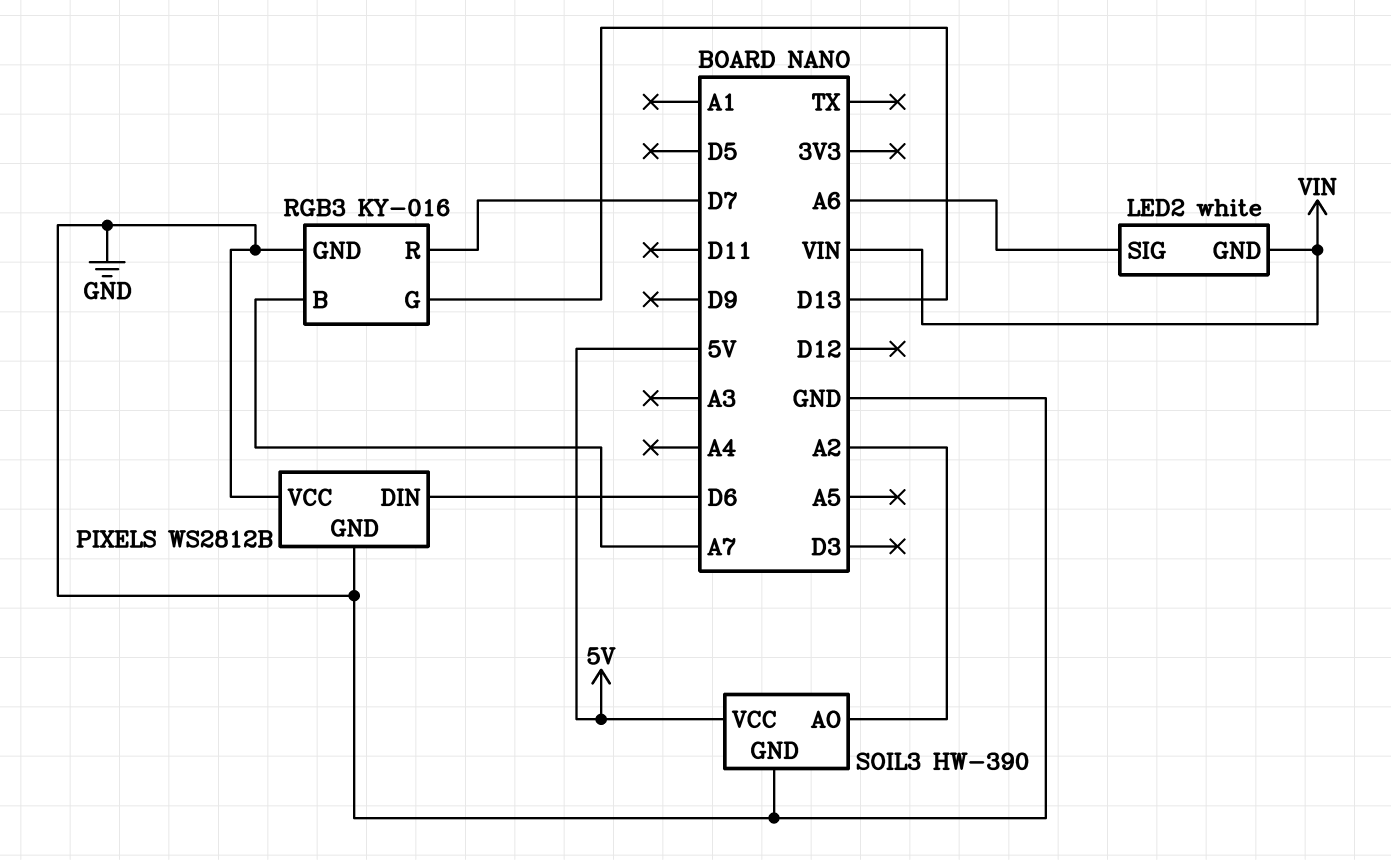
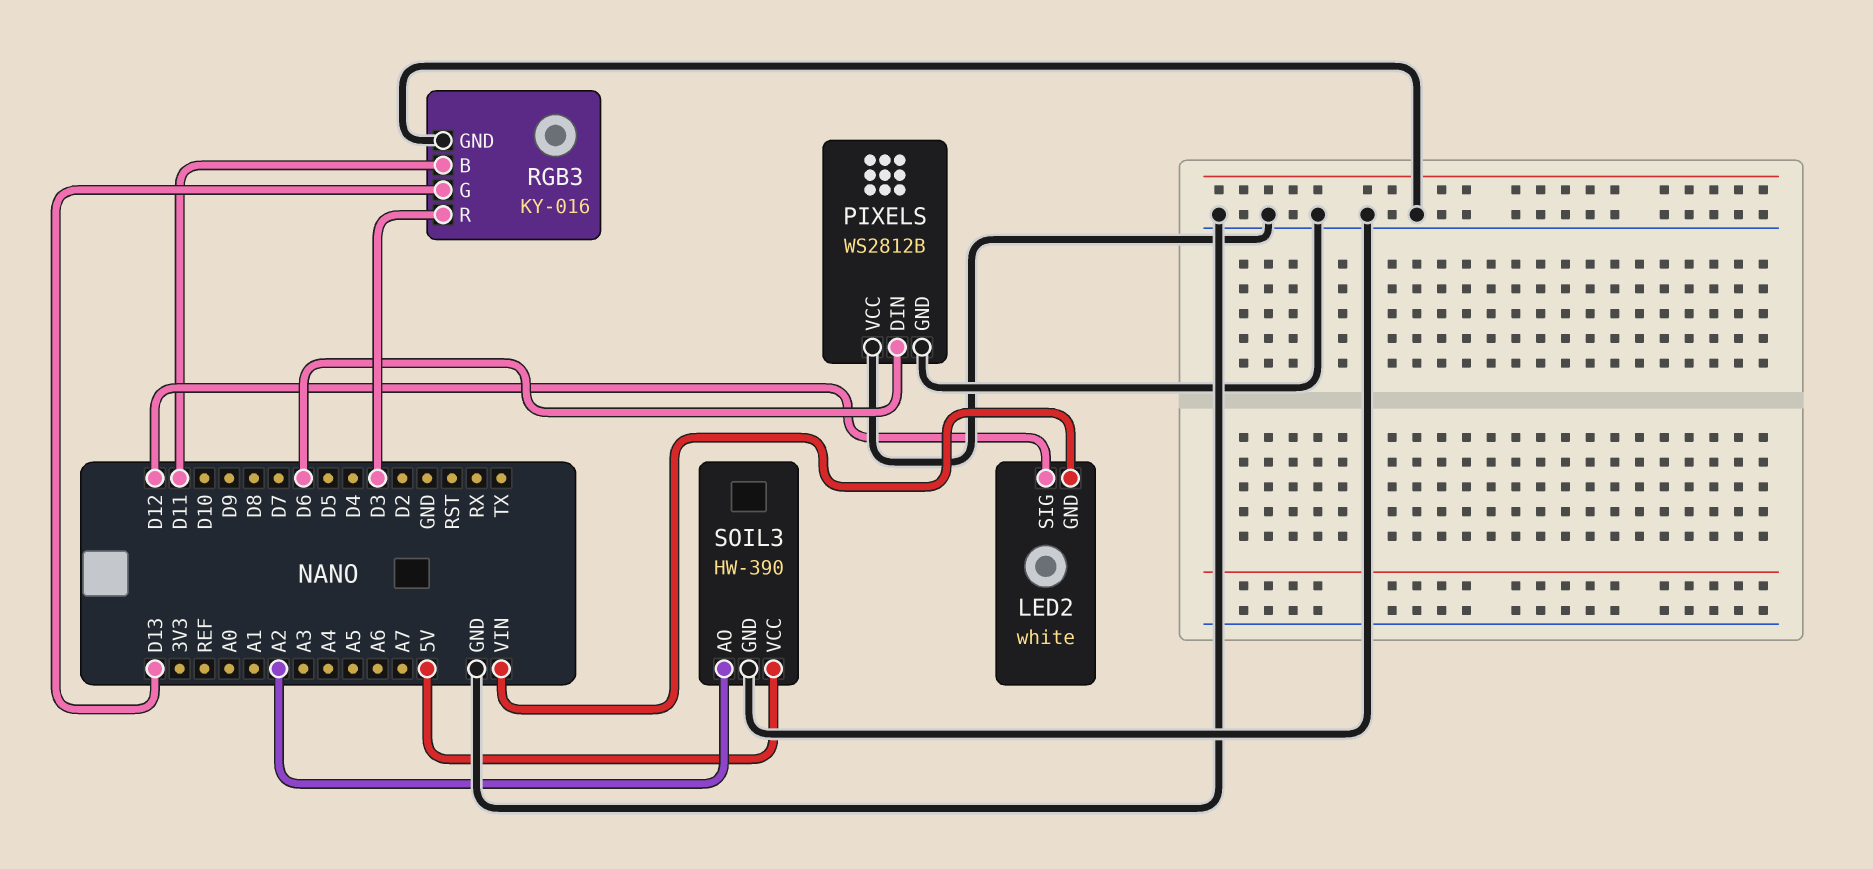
LED2 pin SIG: A6 -> D12
RGB3 pin B: A7 -> D11
RGB3 pin R: D7 -> D3

